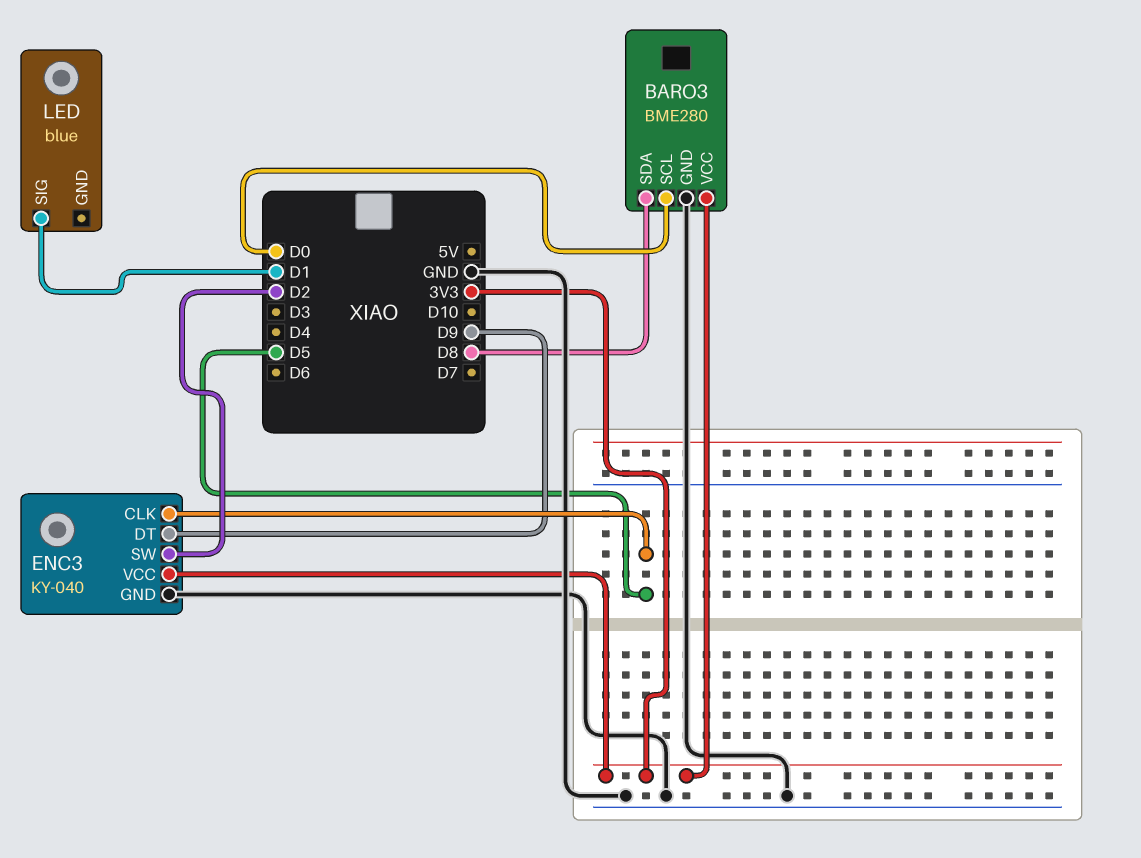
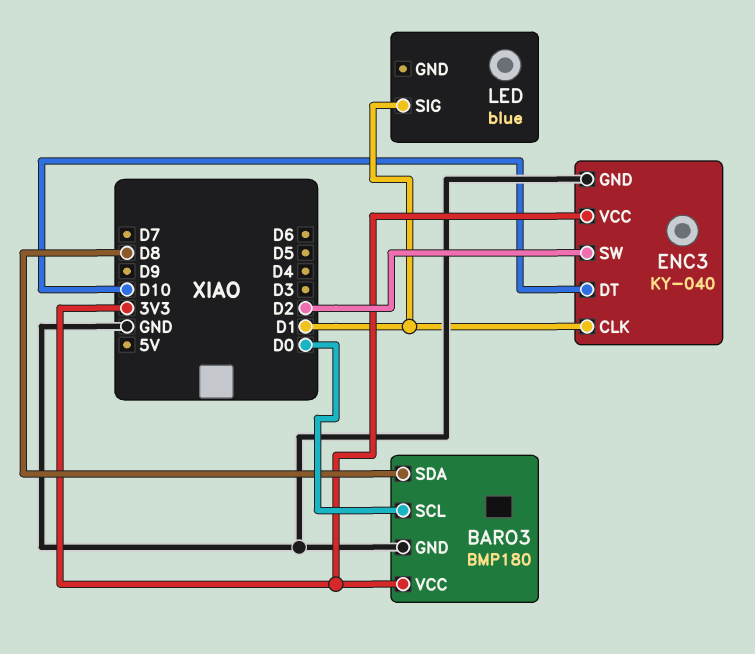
BARO3: BME280 -> BMP180
ENC3 pin CLK: D5 -> D1
ENC3 pin DT: D9 -> D10

